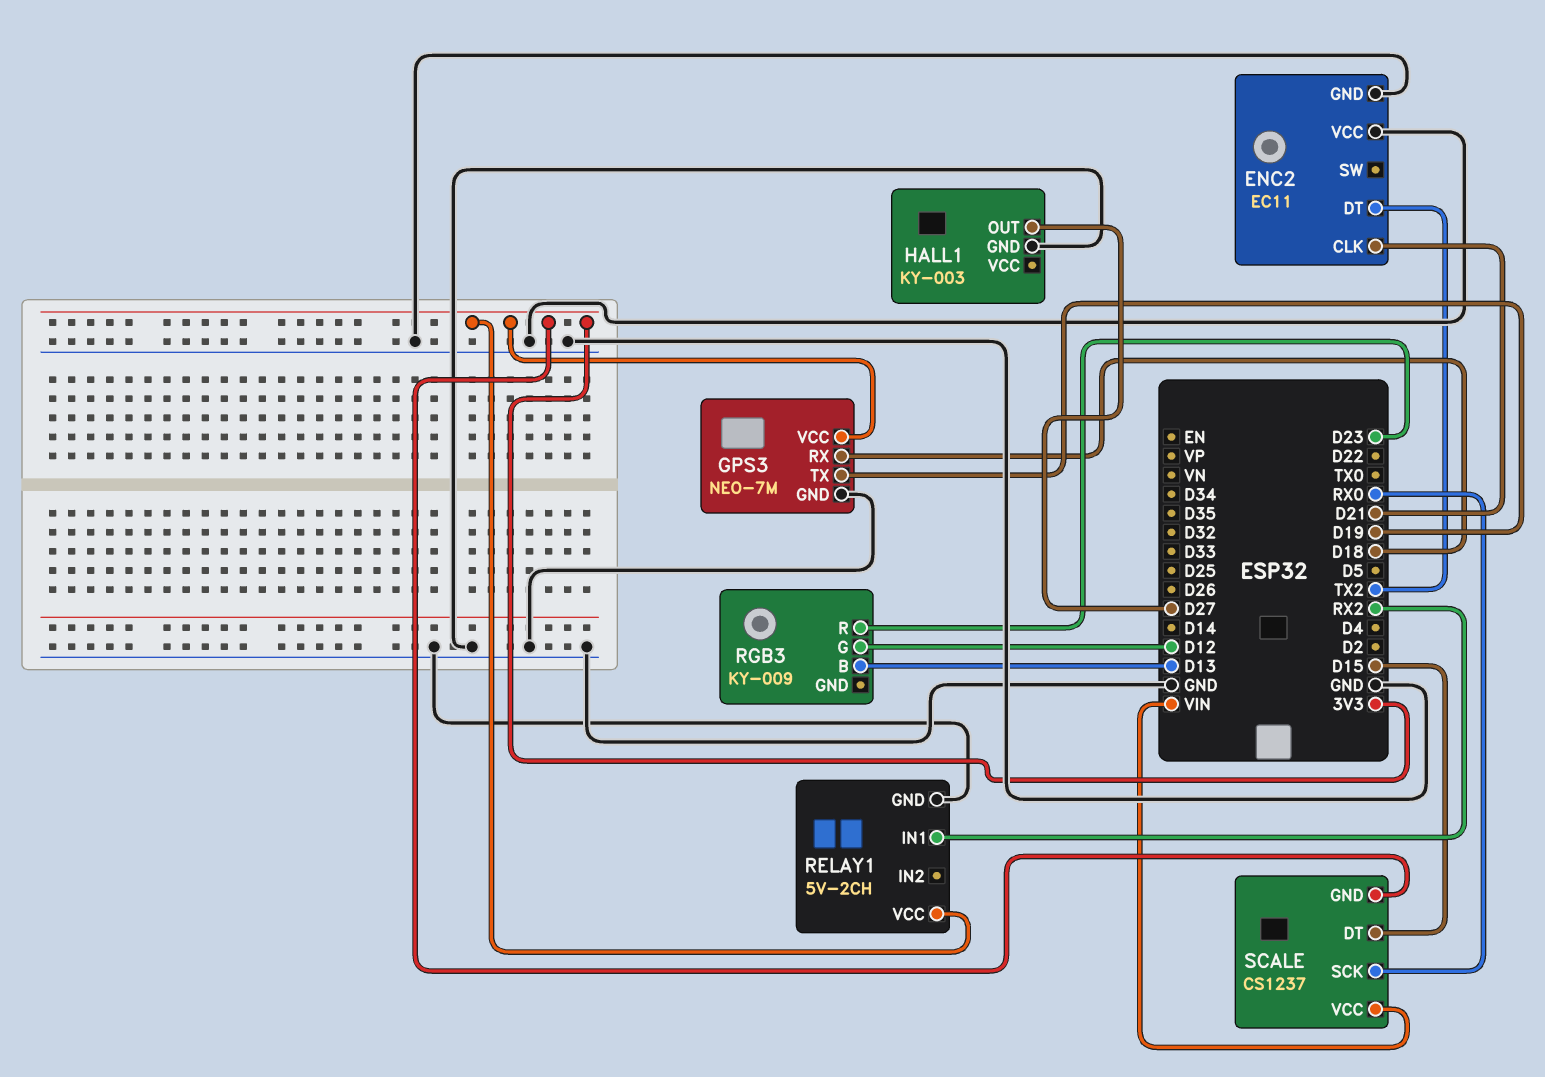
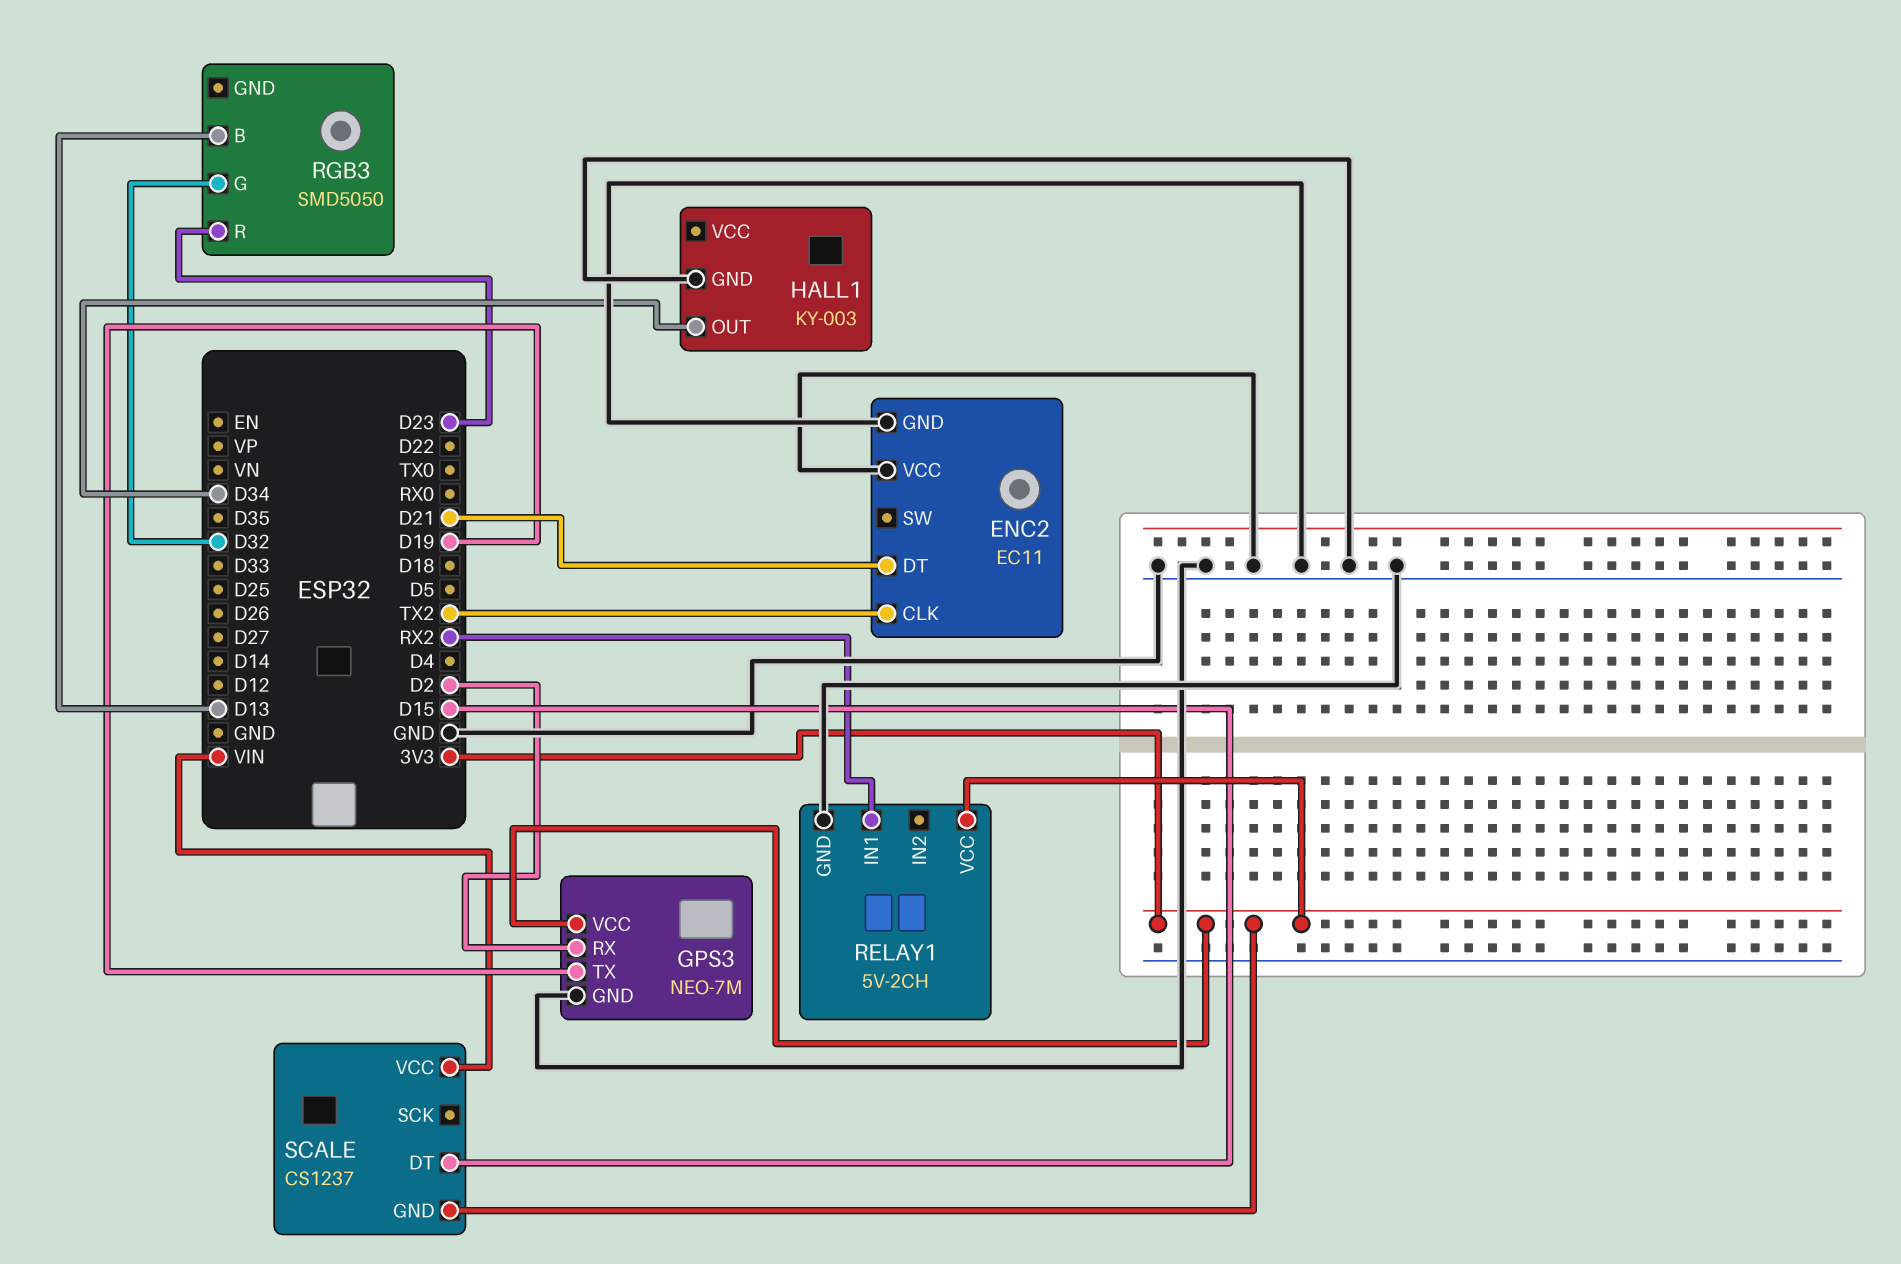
ENC2 pin CLK: D21 -> TX2
ENC2 pin DT: TX2 -> D21
GPS3 pin RX: D18 -> D2
HALL1 pin OUT: D27 -> D34
RGB3: KY-009 -> SMD5050
RGB3 pin G: D12 -> D32
SCALE pin SCK: RX0 -> none

